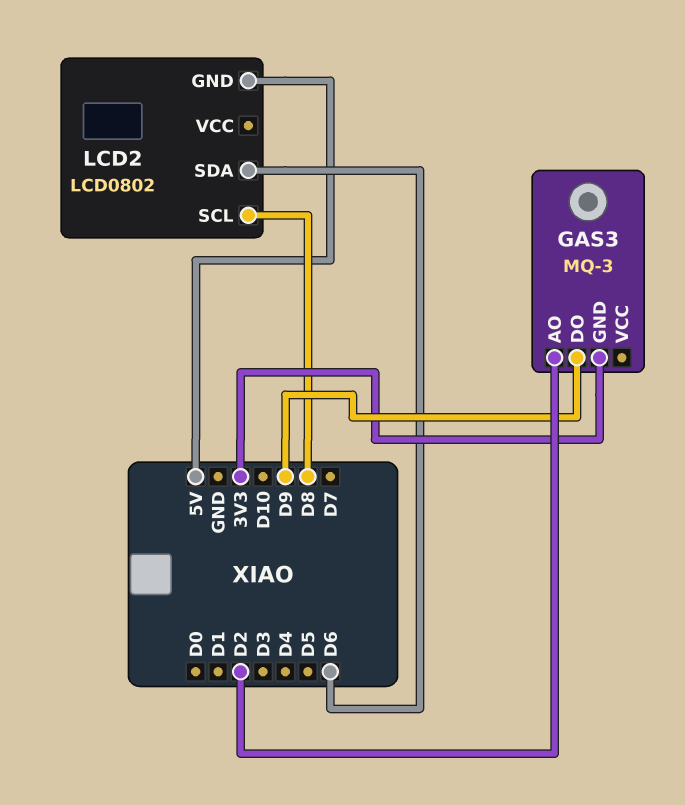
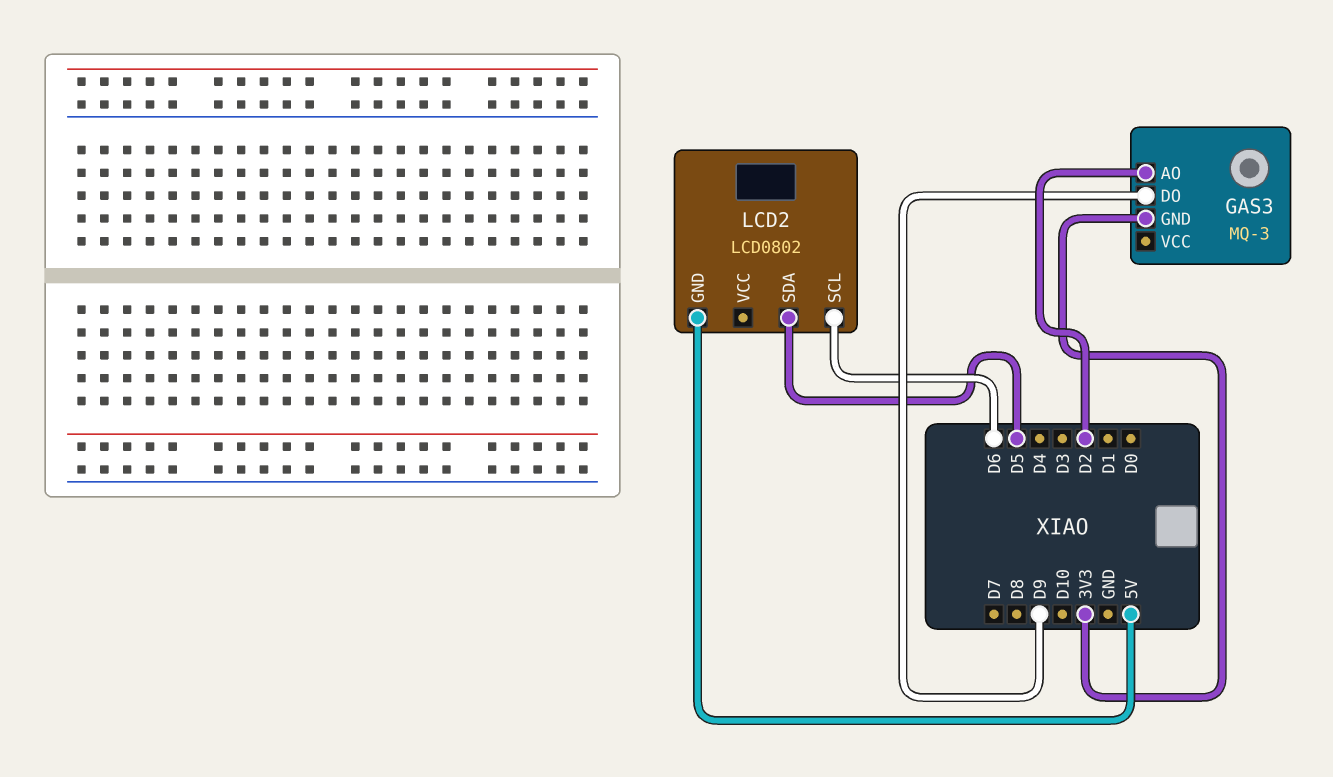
LCD2 pin SCL: D8 -> D6
LCD2 pin SDA: D6 -> D5

